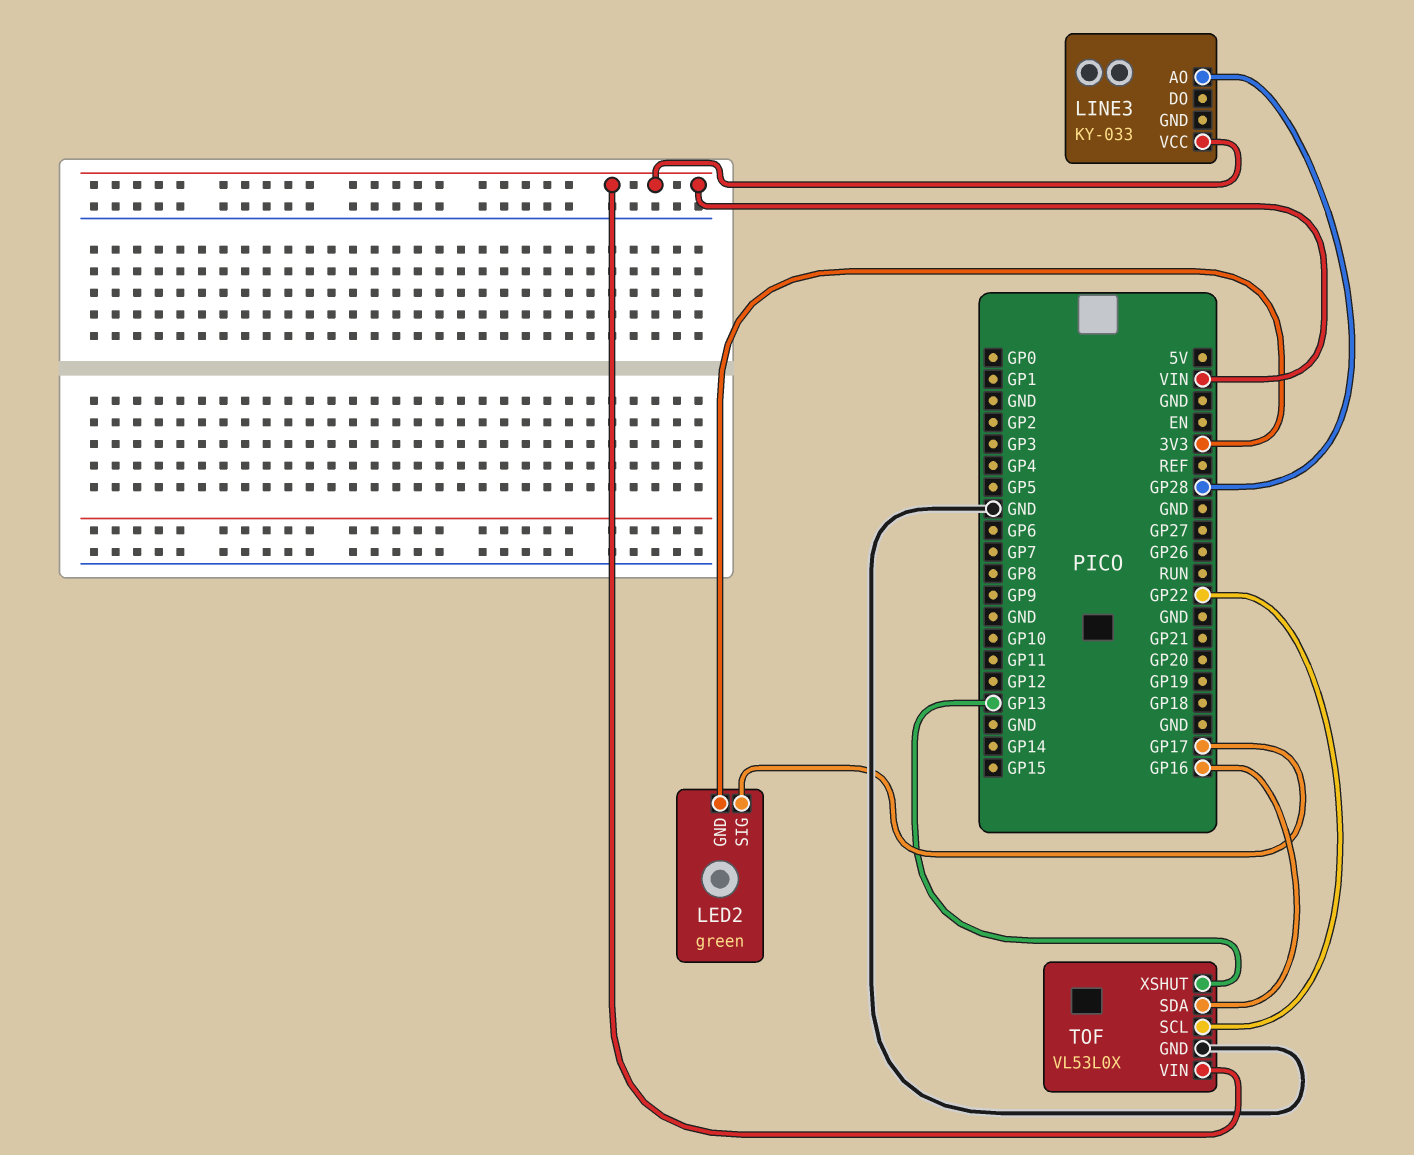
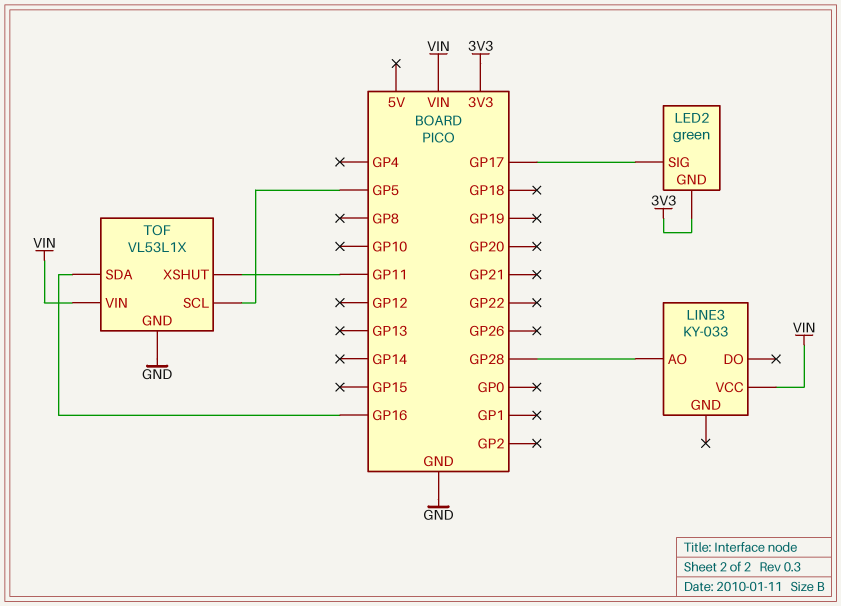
TOF: VL53L0X -> VL53L1X
TOF pin SCL: GP22 -> GP5
TOF pin XSHUT: GP13 -> GP11

